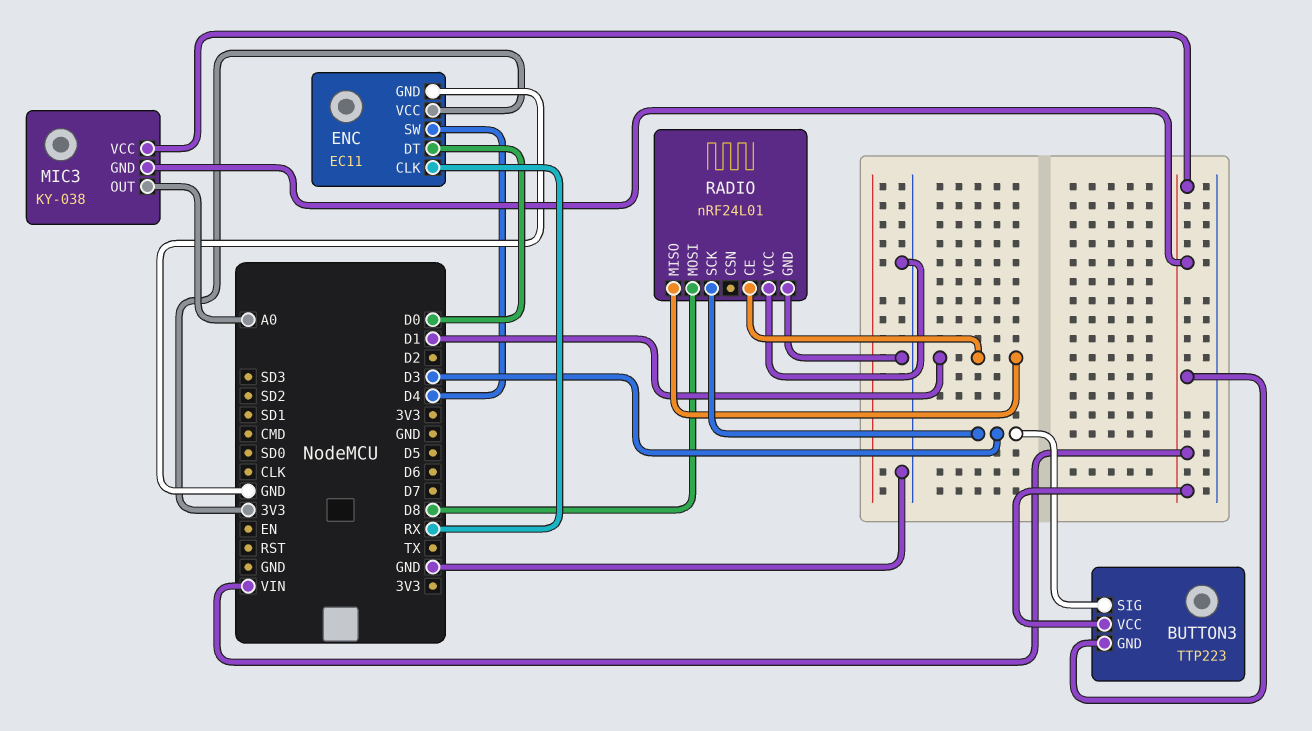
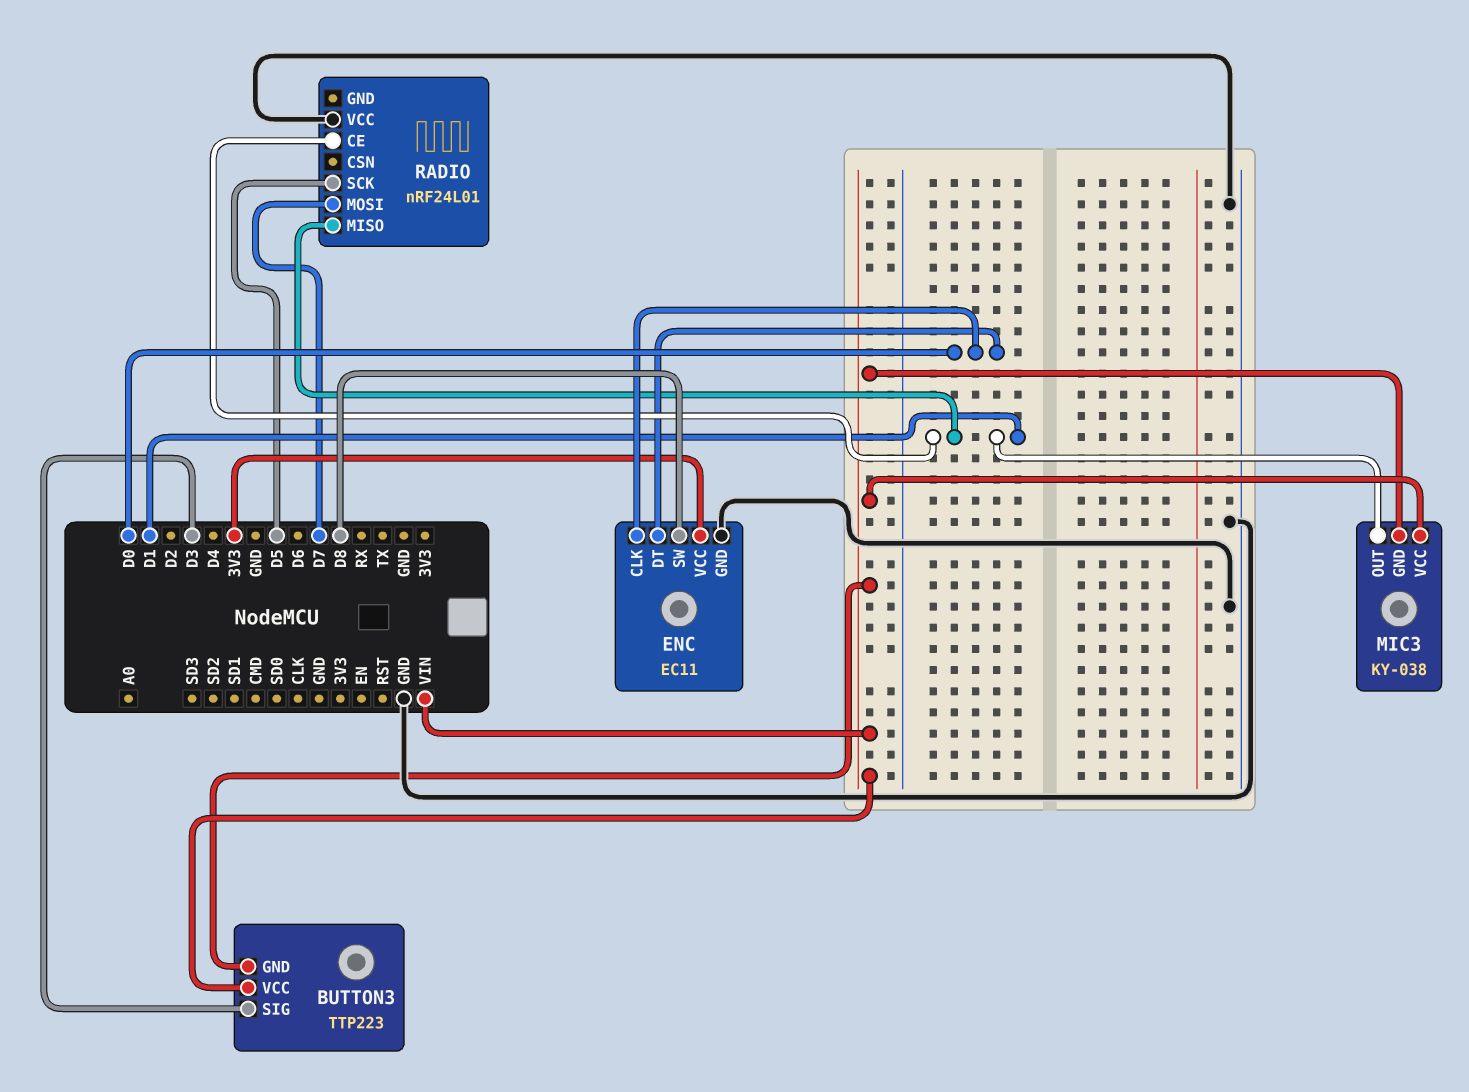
ENC pin CLK: RX -> D0
ENC pin SW: D4 -> D8
MIC3 pin OUT: A0 -> D1
RADIO pin GND: GND -> none
RADIO pin MOSI: D8 -> D7
RADIO pin SCK: D3 -> D5

